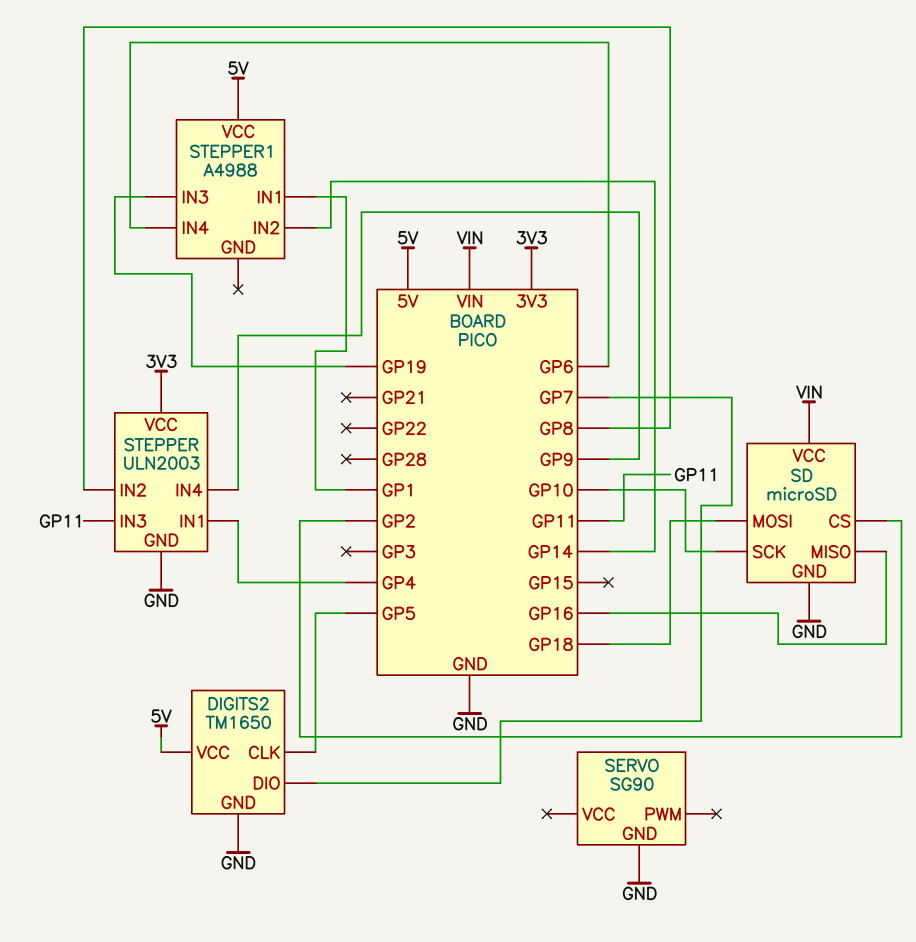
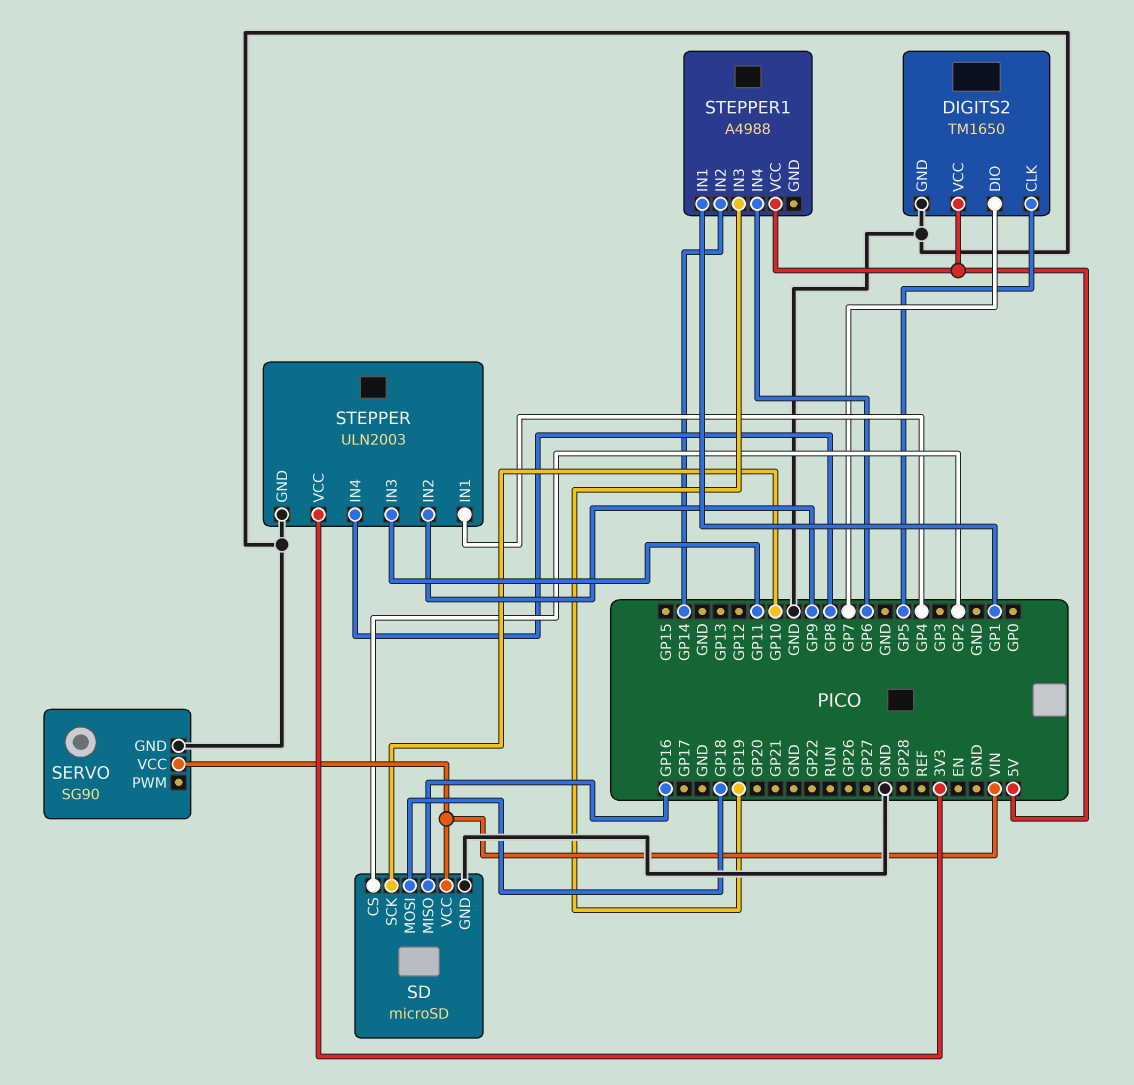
SERVO pin VCC: none -> VIN
STEPPER pin IN2: GP8 -> GP9
STEPPER pin IN4: GP9 -> GP8

